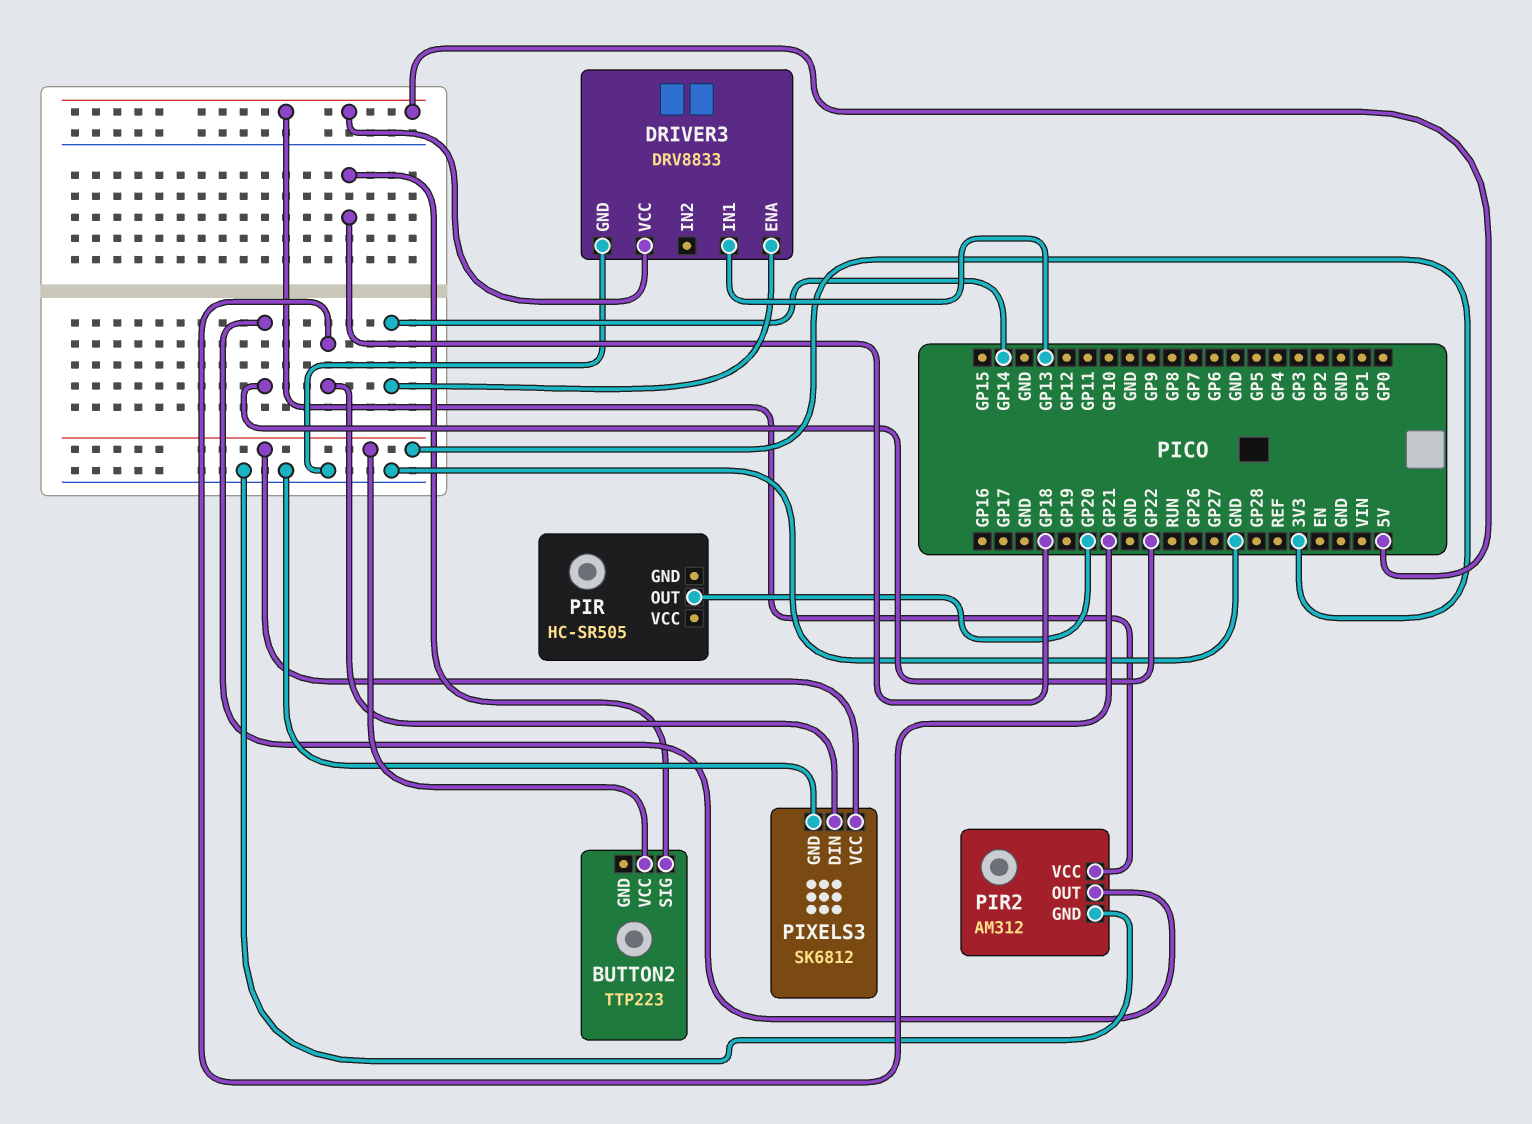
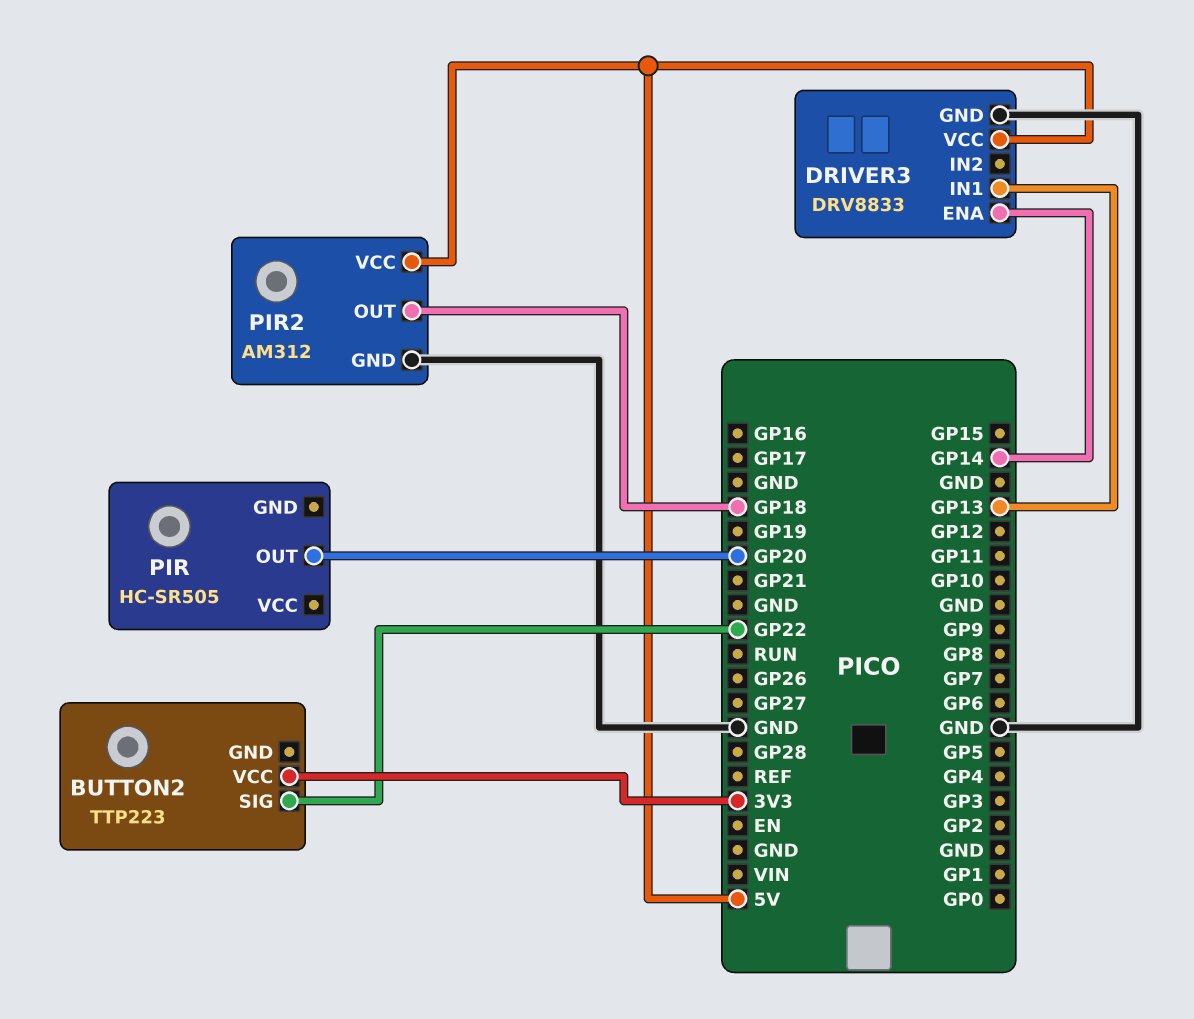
BUTTON2 pin SIG: GP18 -> GP22
PIR2 pin OUT: GP22 -> GP18
PIXELS3: SK6812 -> none
PIXELS3 pin DIN: GP21 -> none
PIXELS3 pin GND: GND -> none
PIXELS3 pin VCC: 3V3 -> none

